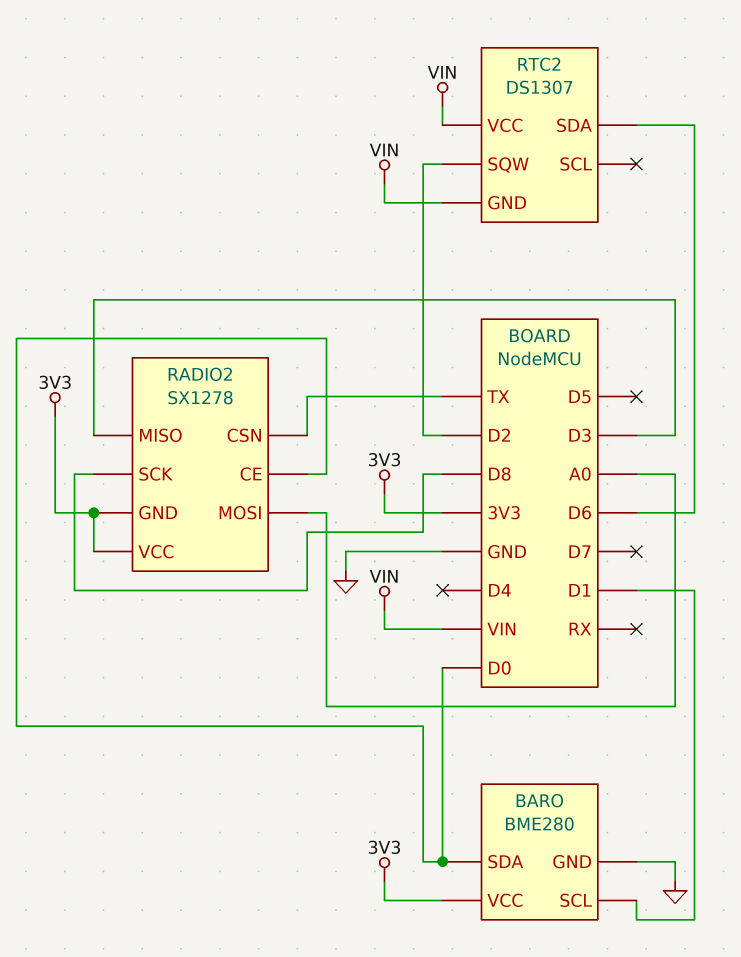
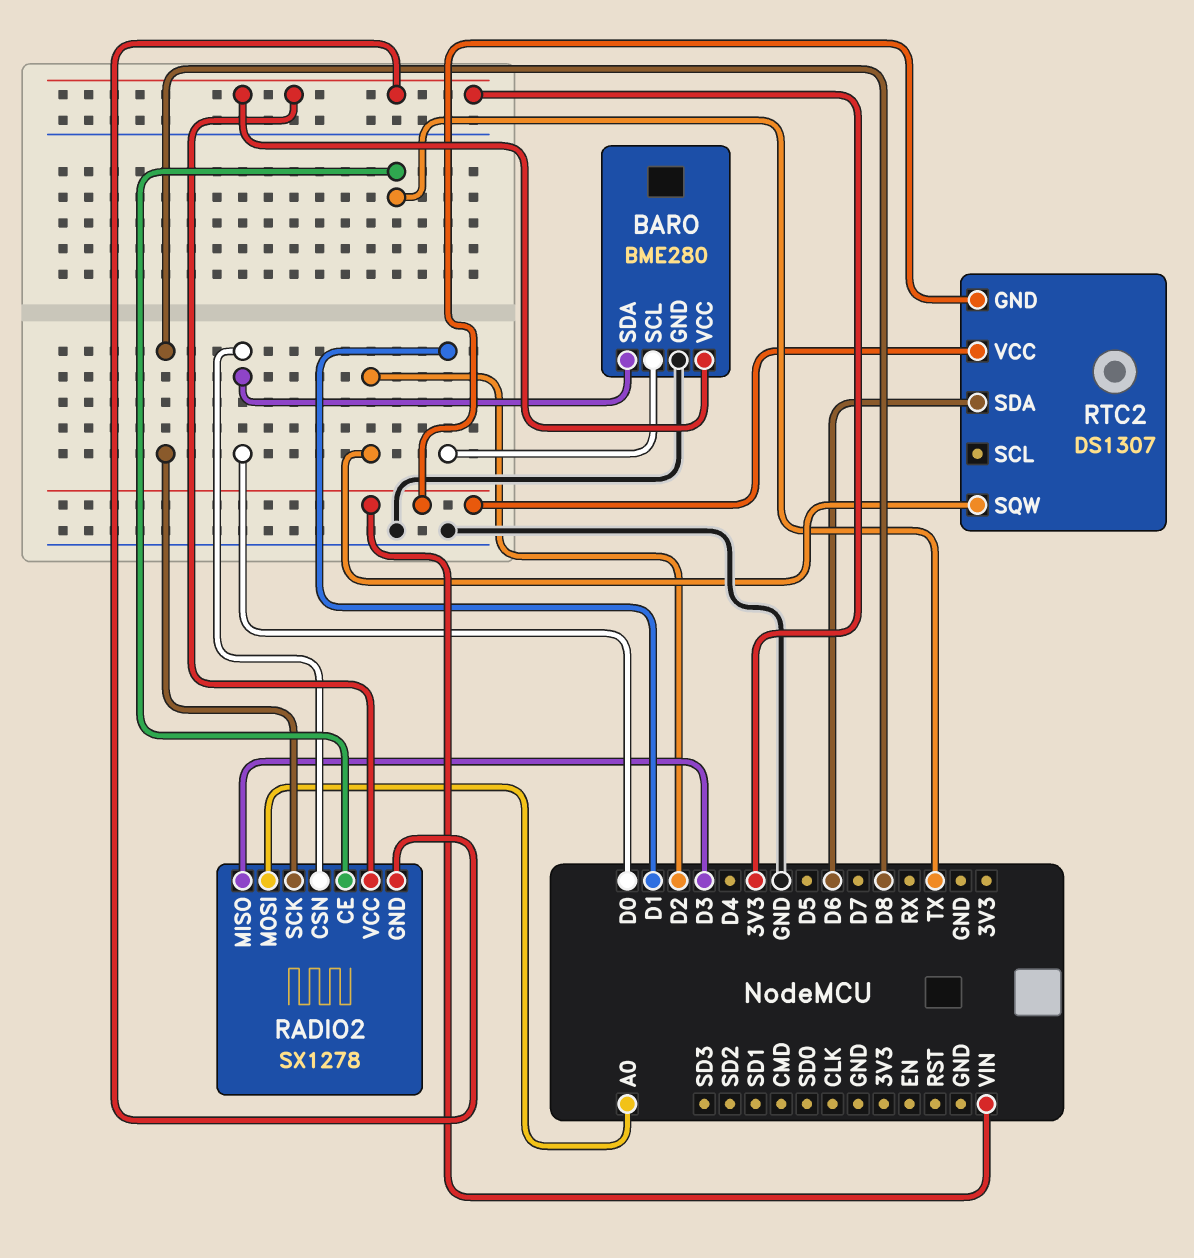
RADIO2 pin CE: D0 -> TX
RADIO2 pin CSN: TX -> D0

